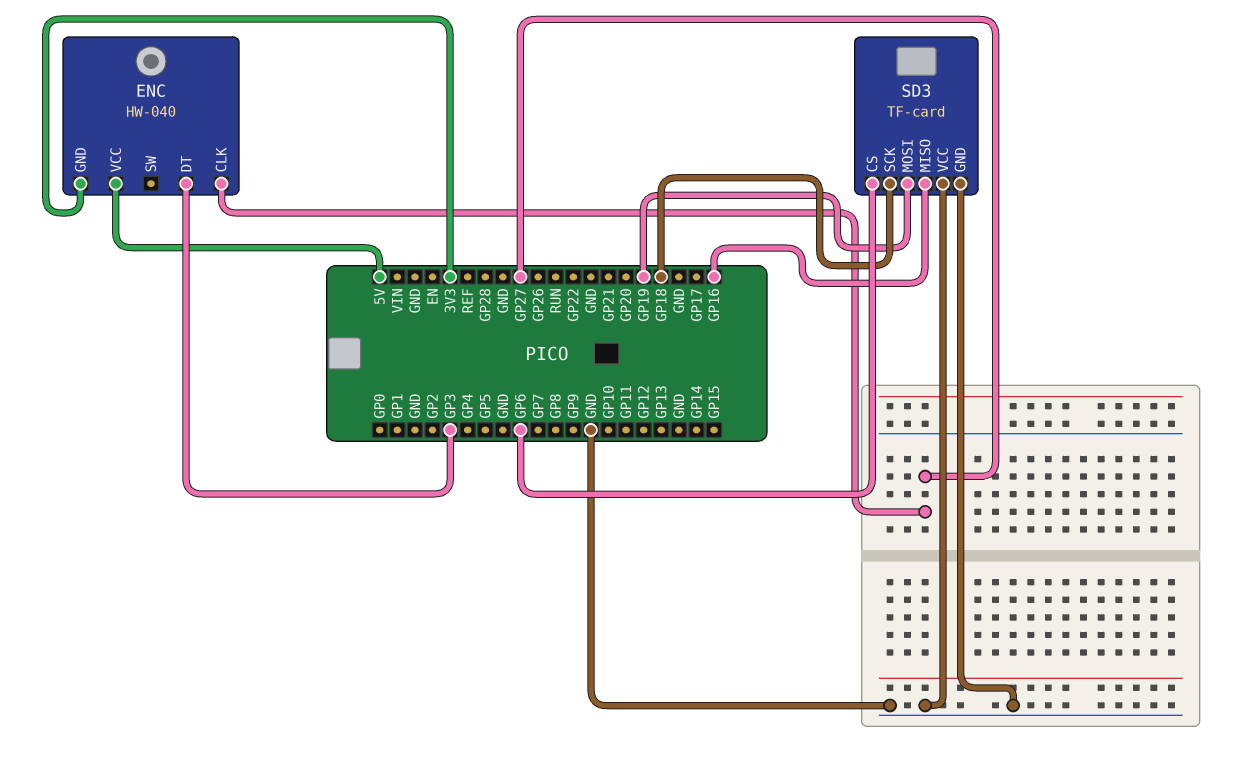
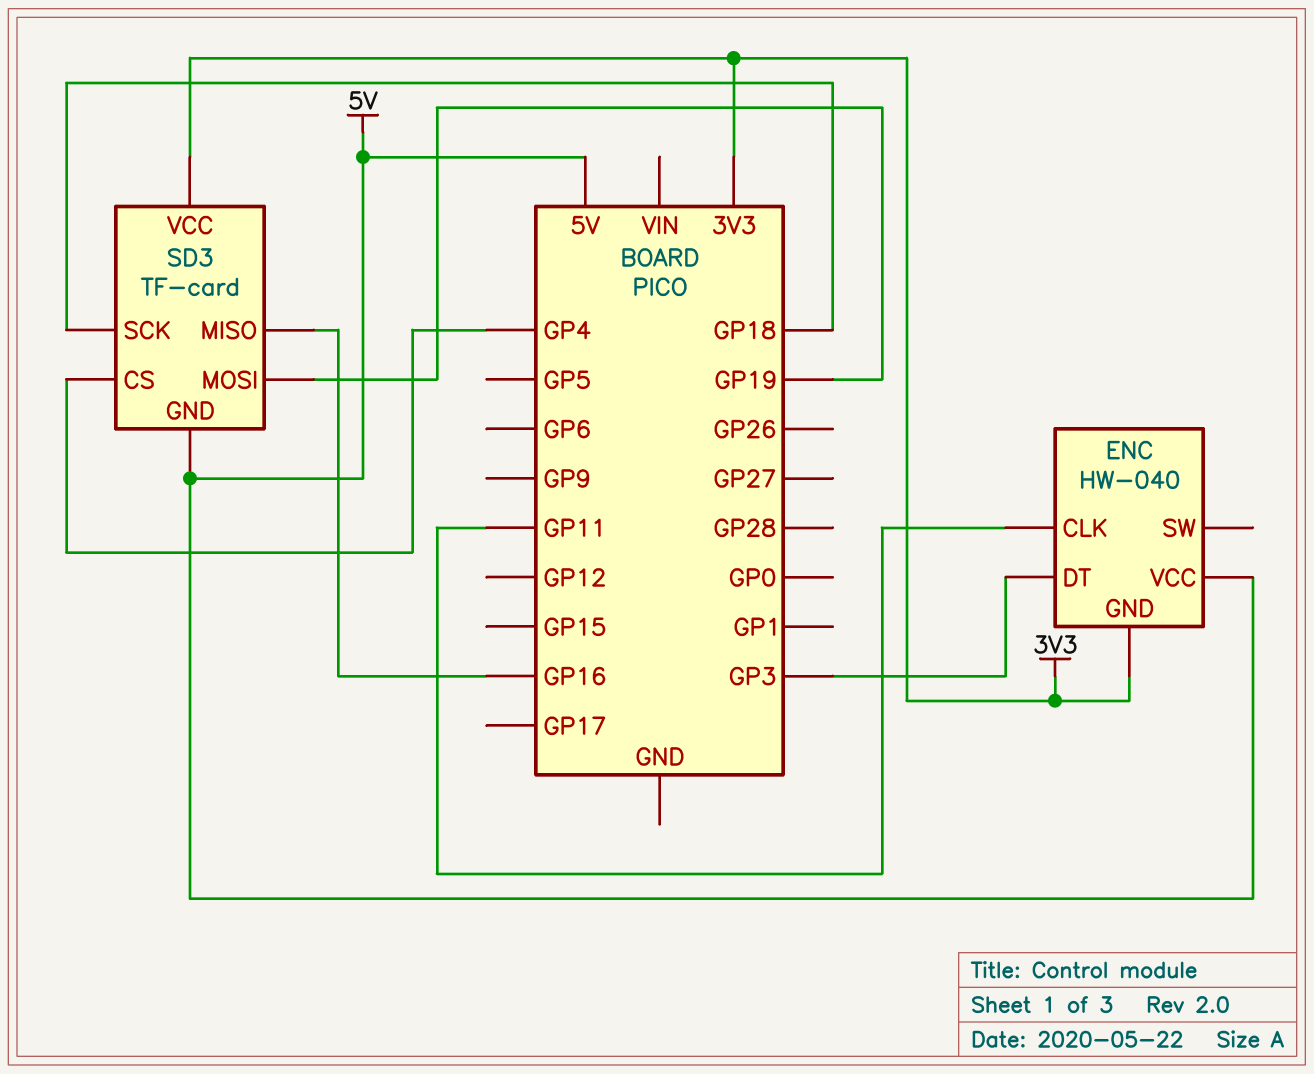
ENC pin CLK: GP27 -> GP11
SD3 pin CS: GP6 -> GP4
SD3 pin GND: GND -> 5V
SD3 pin VCC: GND -> 3V3

